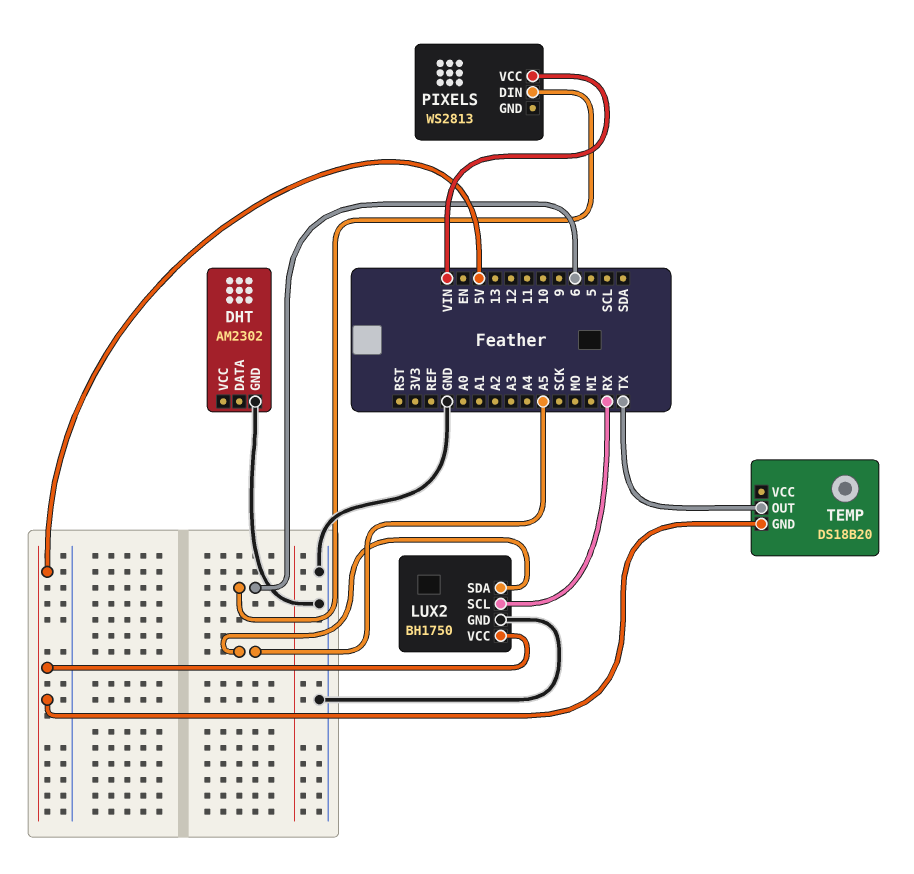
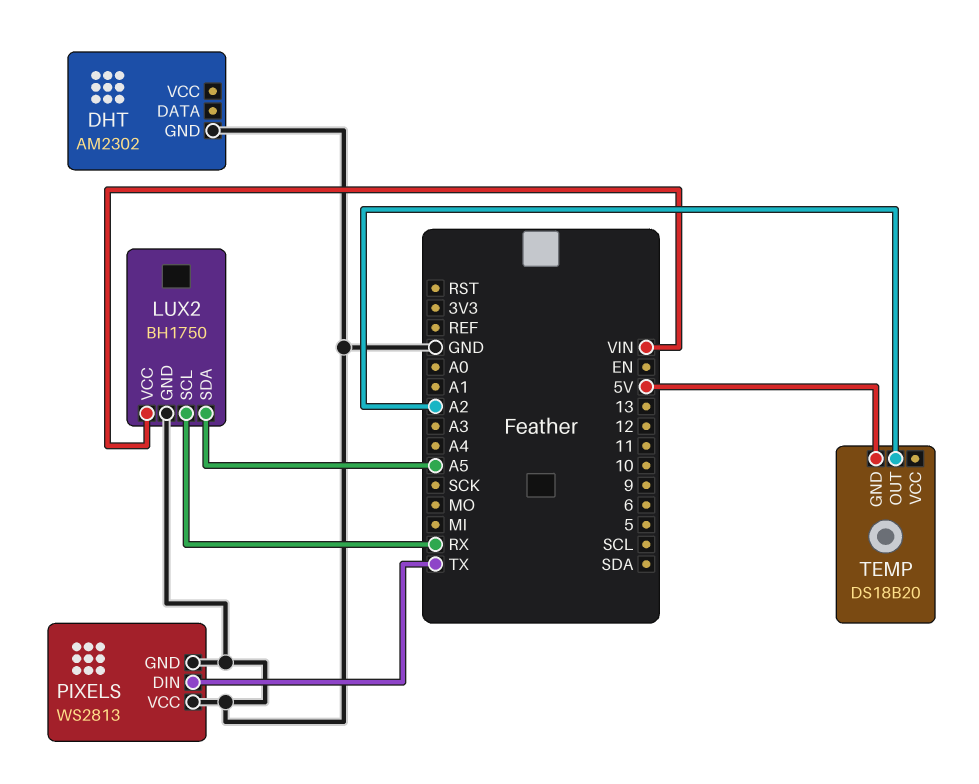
LUX2 pin VCC: 5V -> VIN
PIXELS pin DIN: 6 -> TX
PIXELS pin GND: none -> GND
PIXELS pin VCC: VIN -> GND
TEMP pin OUT: TX -> A2

